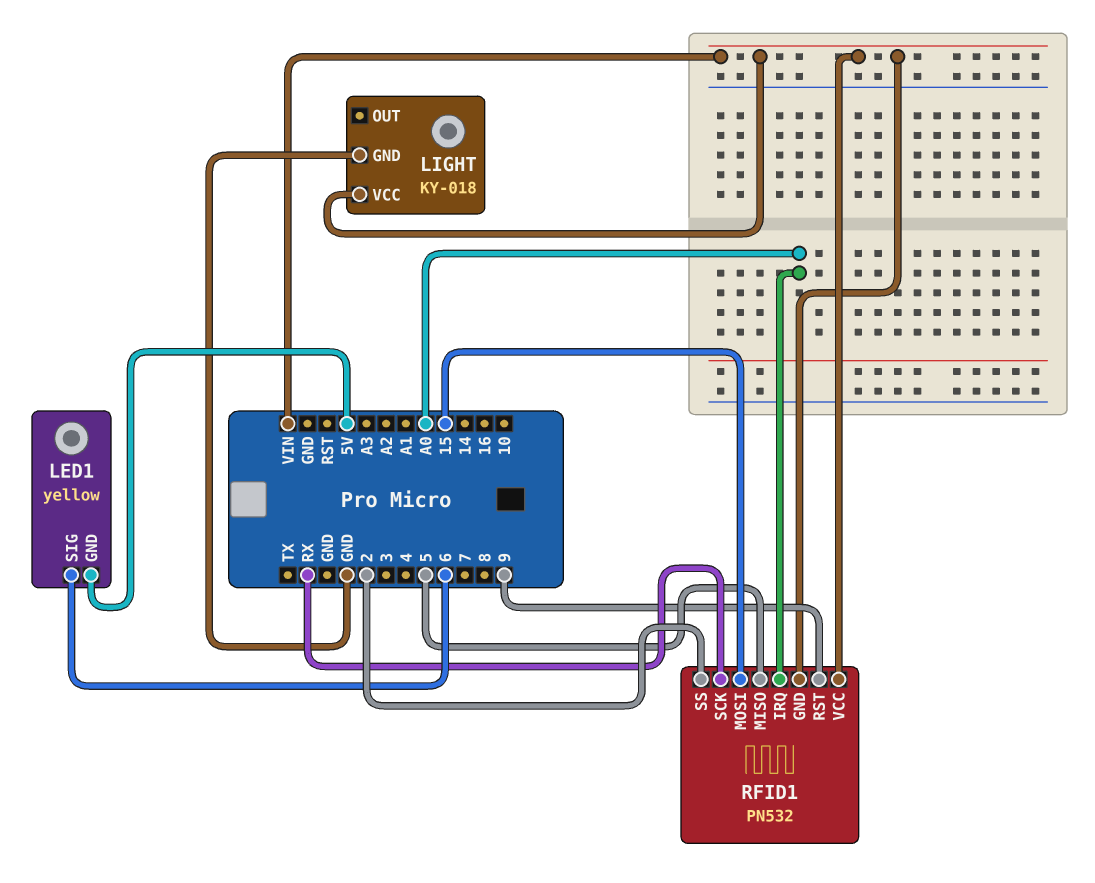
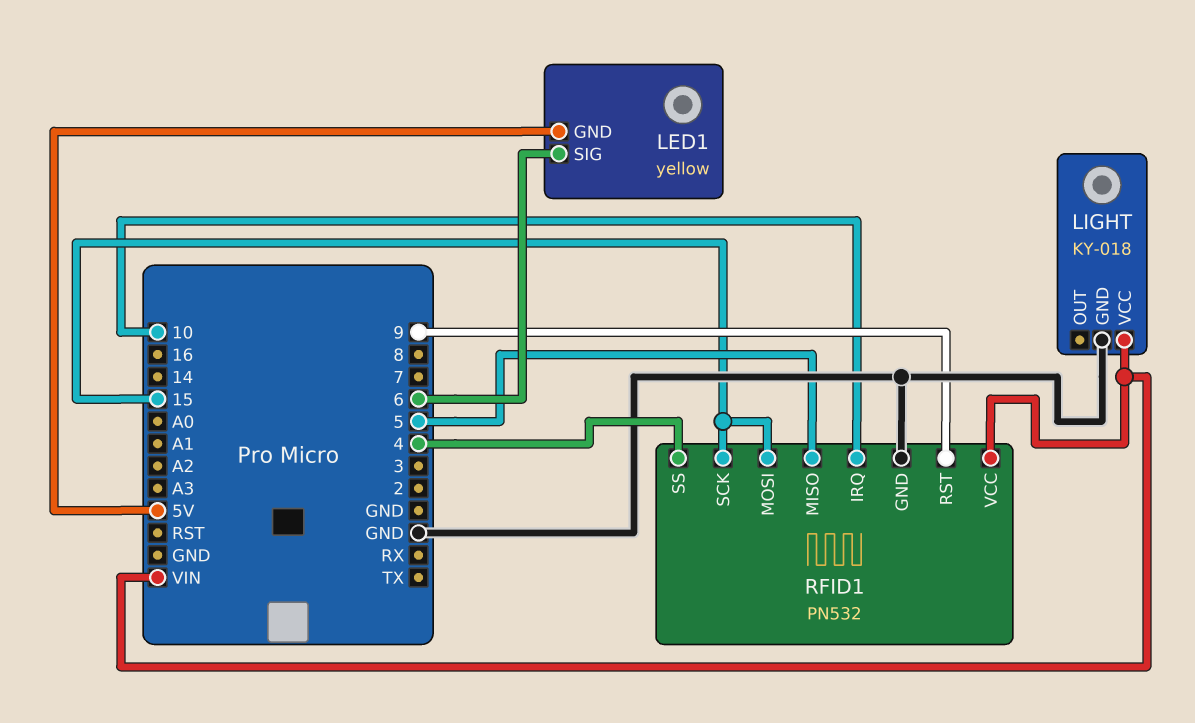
RFID1 pin GND: VIN -> GND
RFID1 pin IRQ: A0 -> 10
RFID1 pin SCK: RX -> 15
RFID1 pin SS: 2 -> 4

